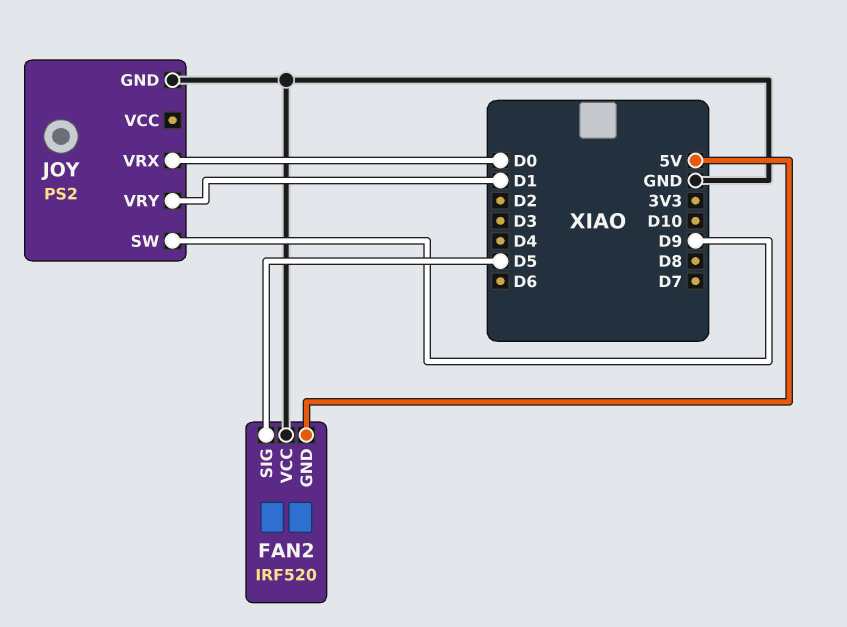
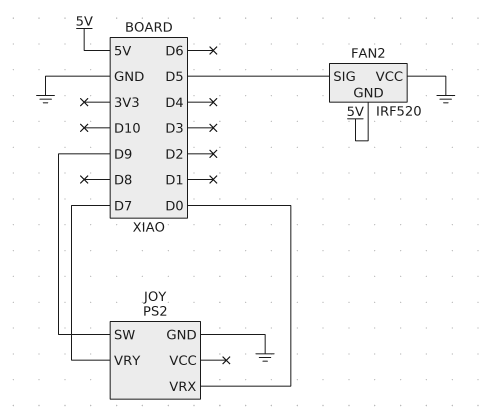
JOY pin VRY: D1 -> D7

